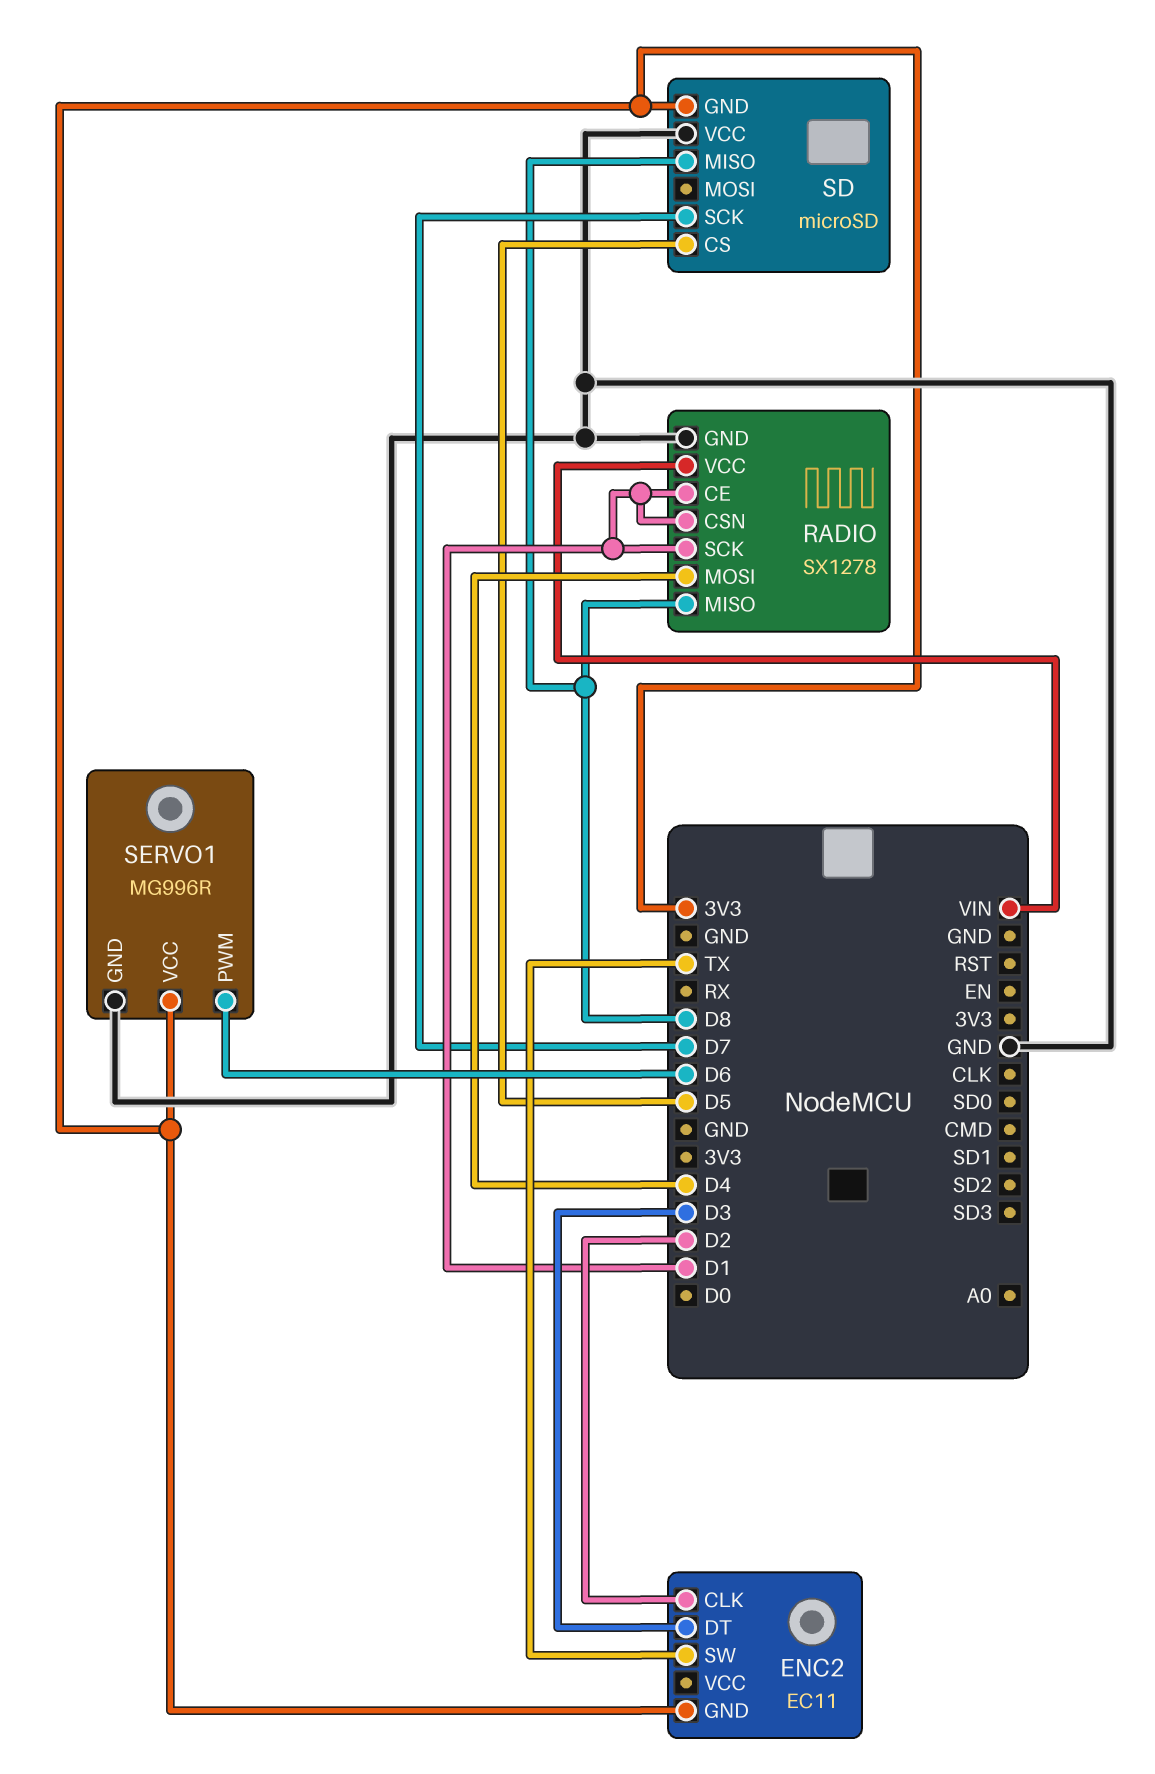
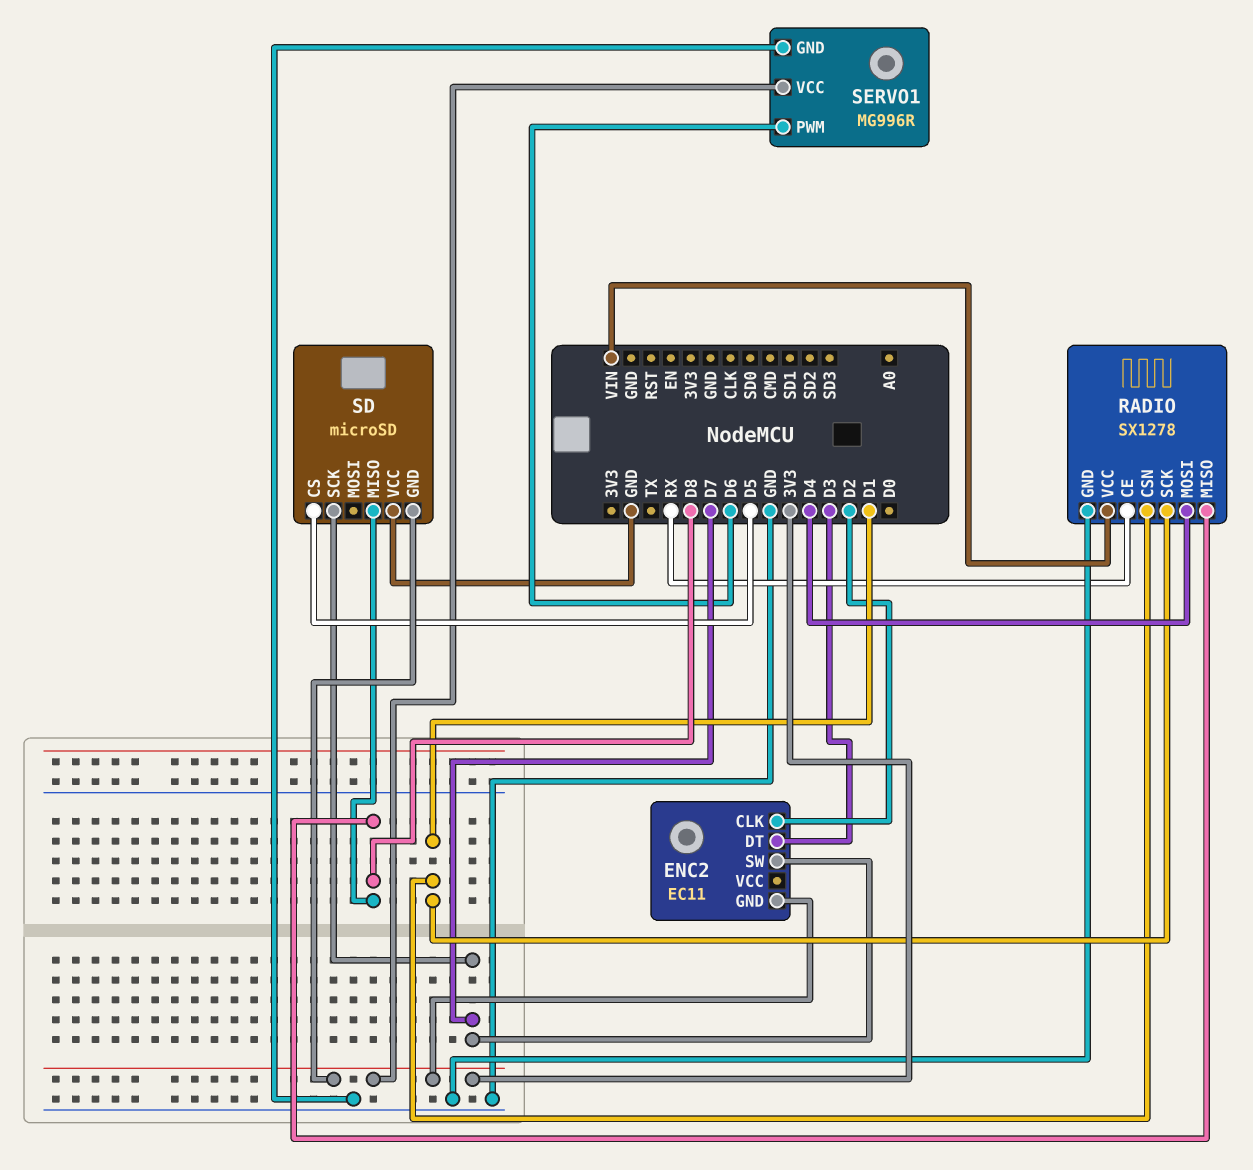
ENC2 pin SW: TX -> D7
RADIO pin CE: D1 -> RX

